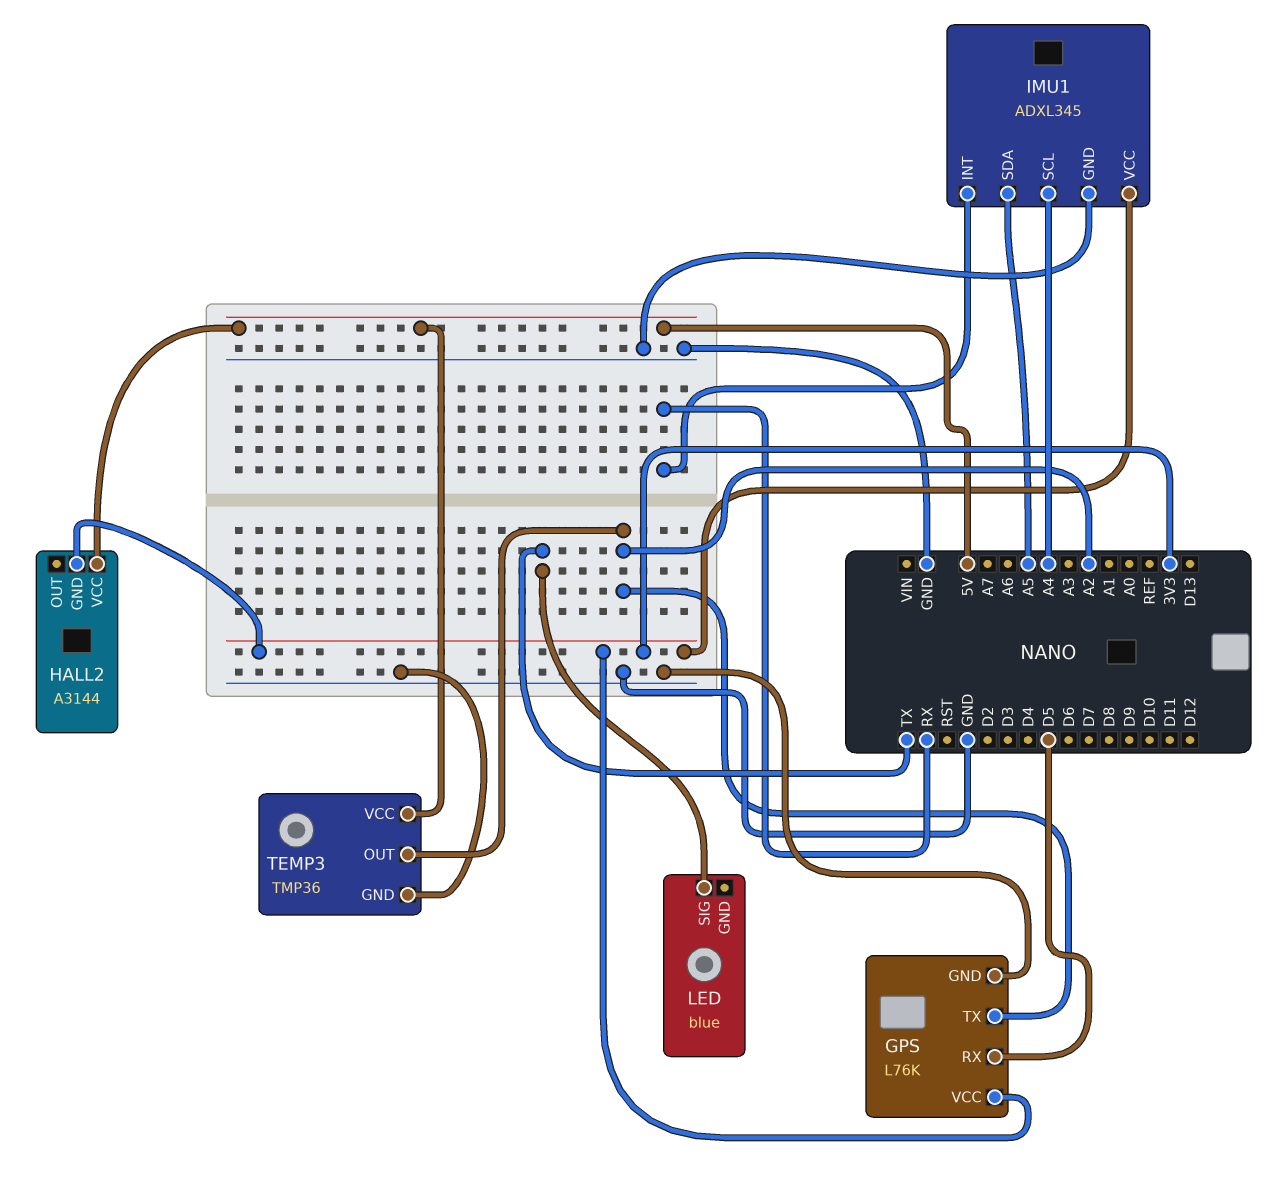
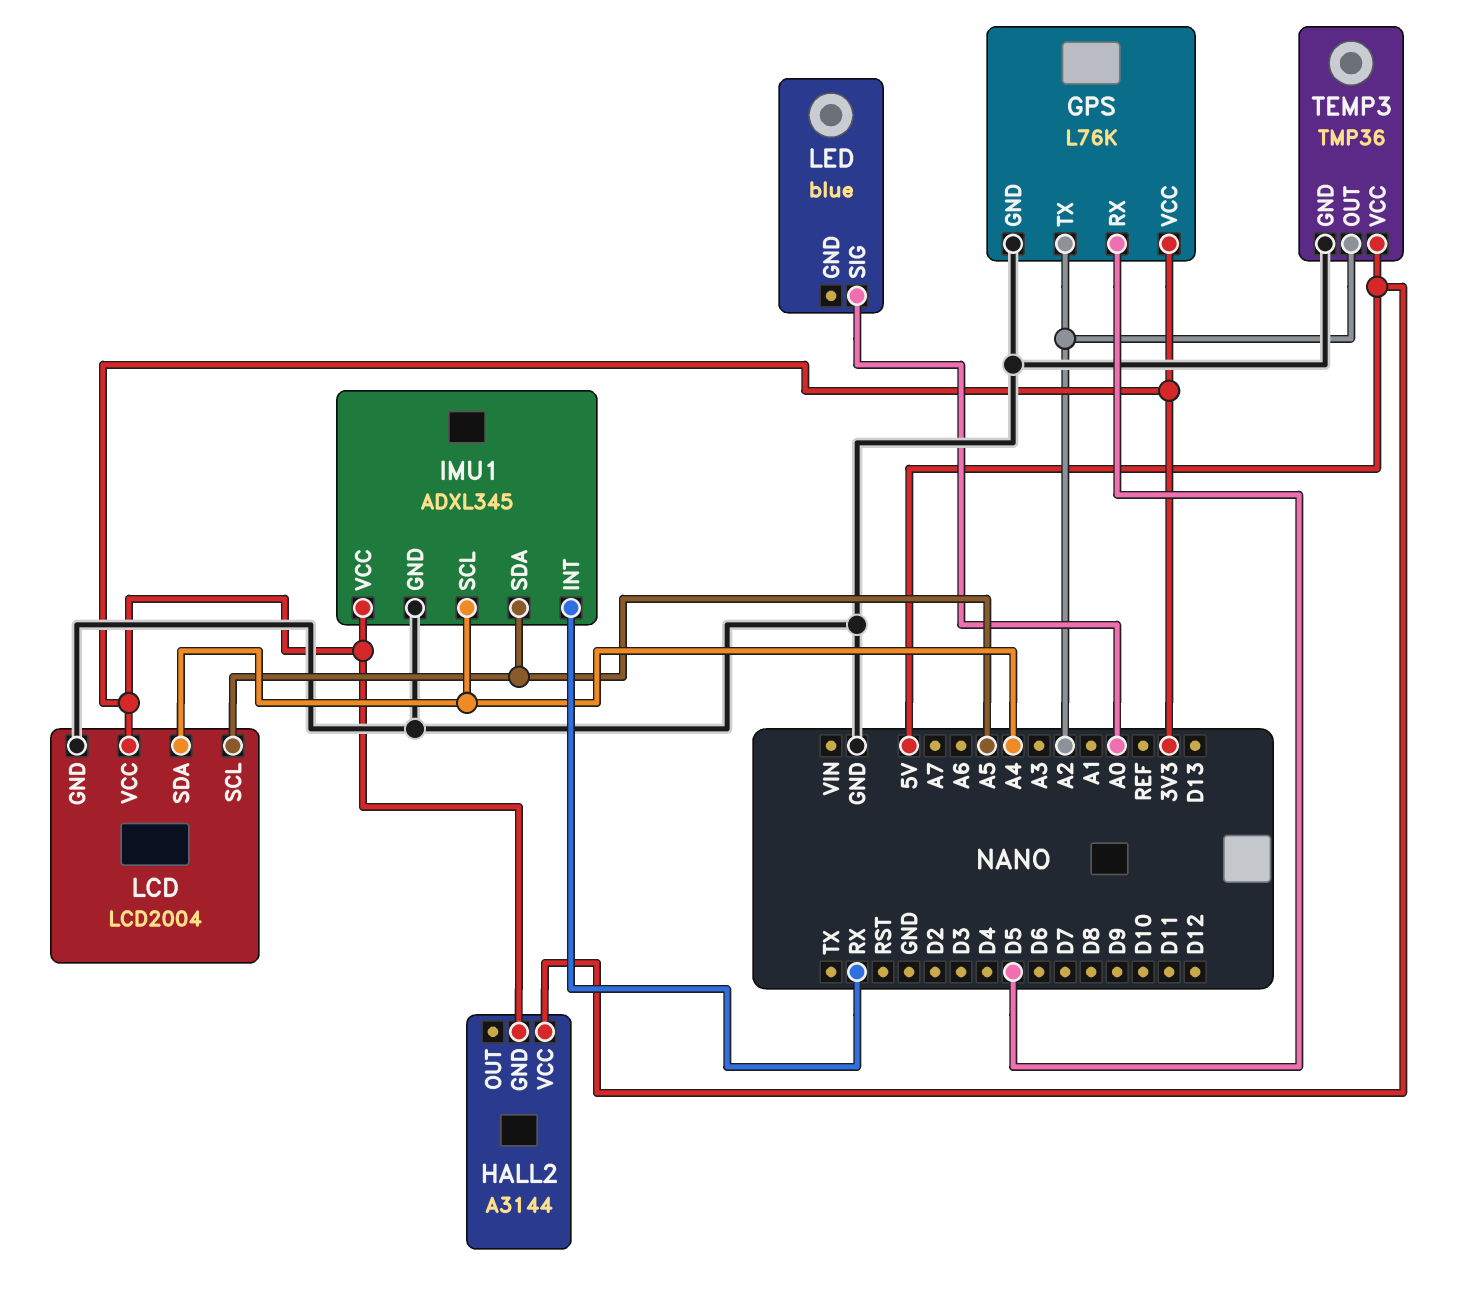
LCD: none -> LCD2004
LCD pin GND: none -> GND
LCD pin SCL: none -> A5
LCD pin SDA: none -> A4
LCD pin VCC: none -> 3V3
LED pin SIG: TX -> A0

